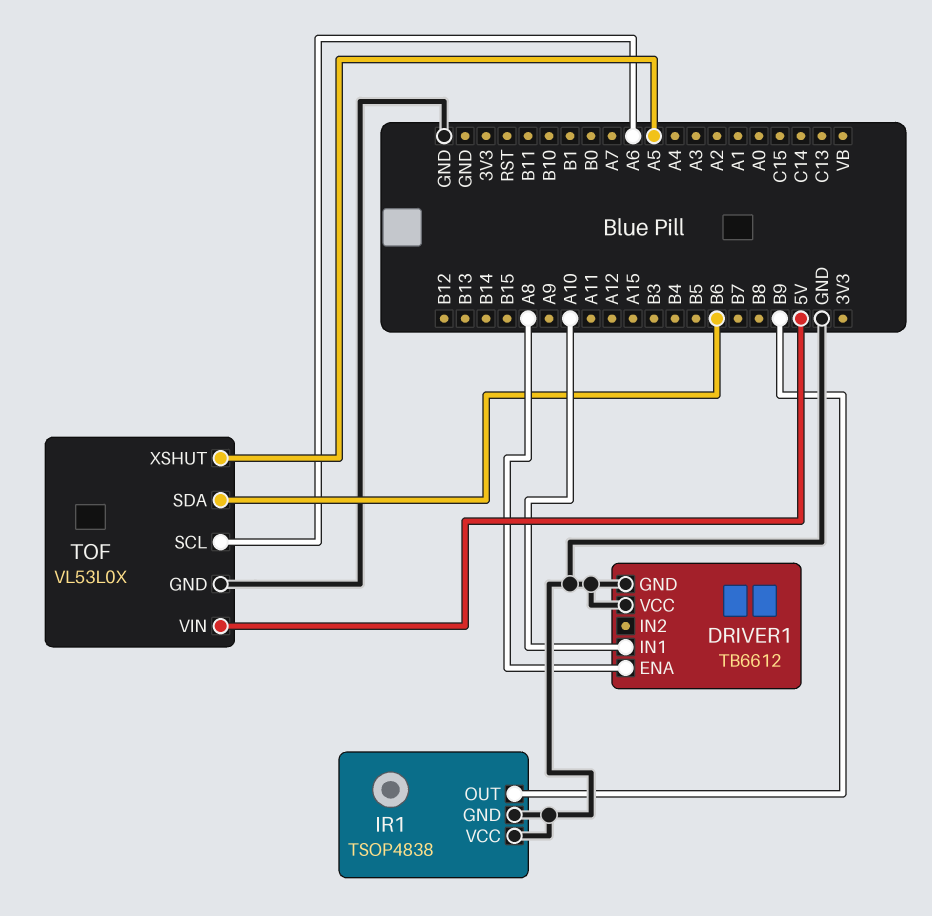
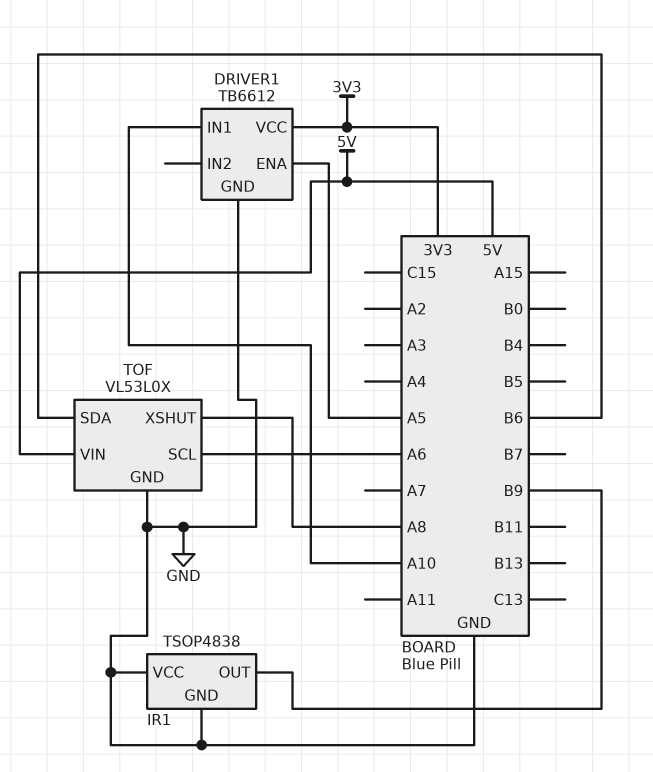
DRIVER1 pin ENA: A8 -> A5
DRIVER1 pin VCC: GND -> 3V3
TOF pin XSHUT: A5 -> A8

